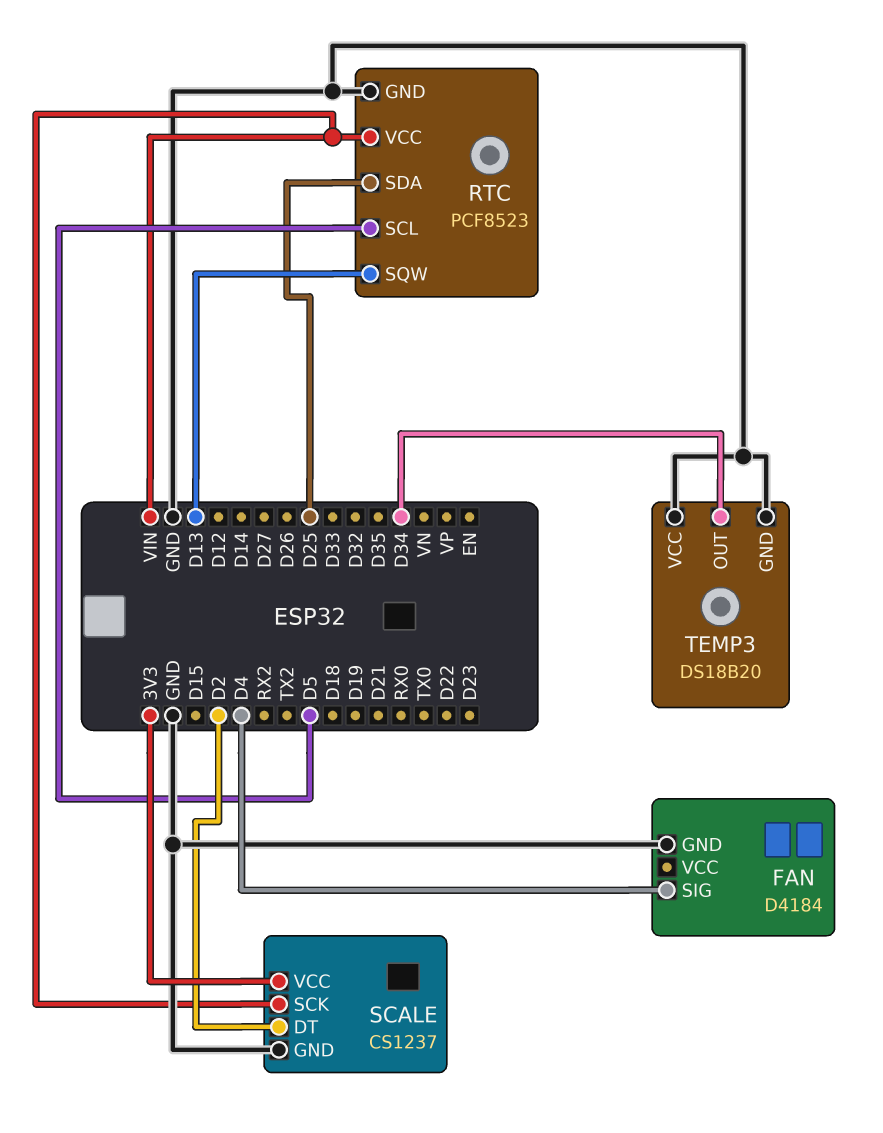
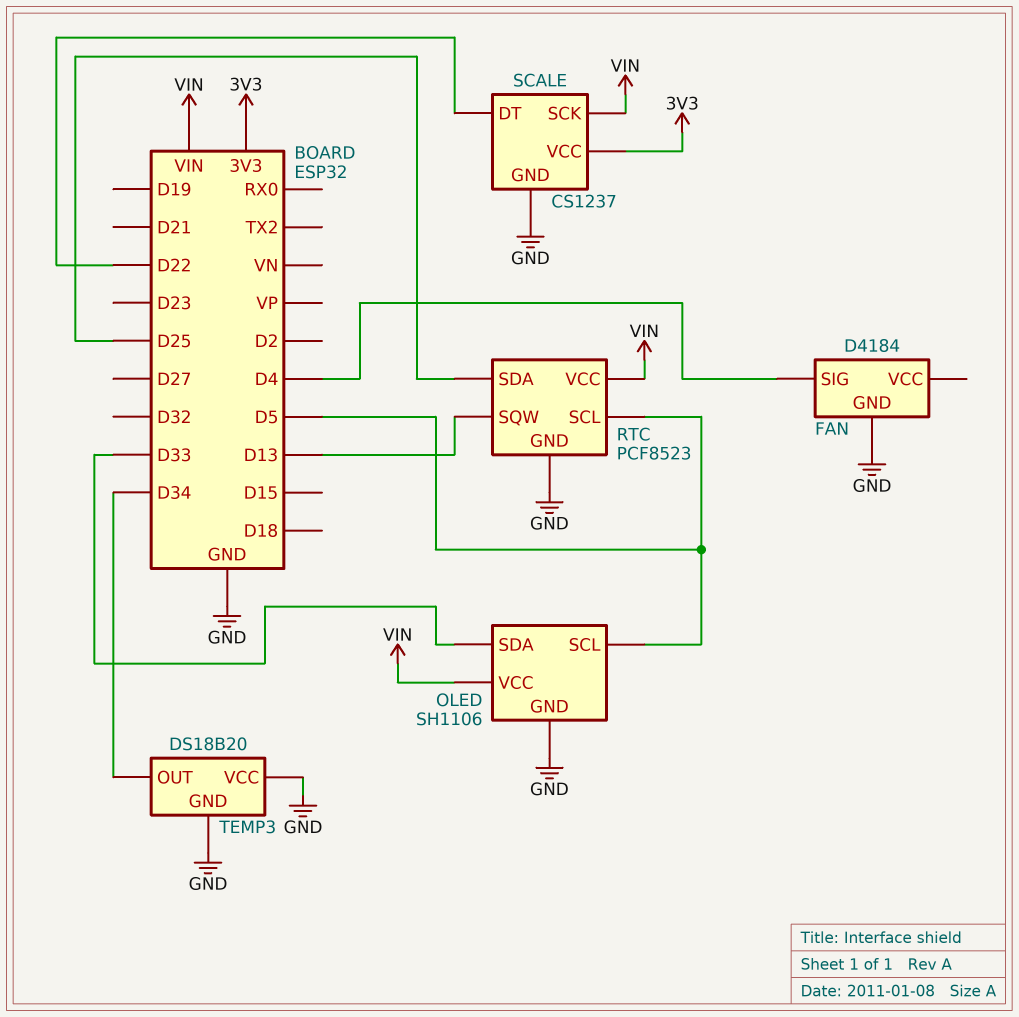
OLED: none -> SH1106
OLED pin GND: none -> GND
OLED pin SCL: none -> D5
OLED pin SDA: none -> D33
OLED pin VCC: none -> VIN
SCALE pin DT: D2 -> D22

